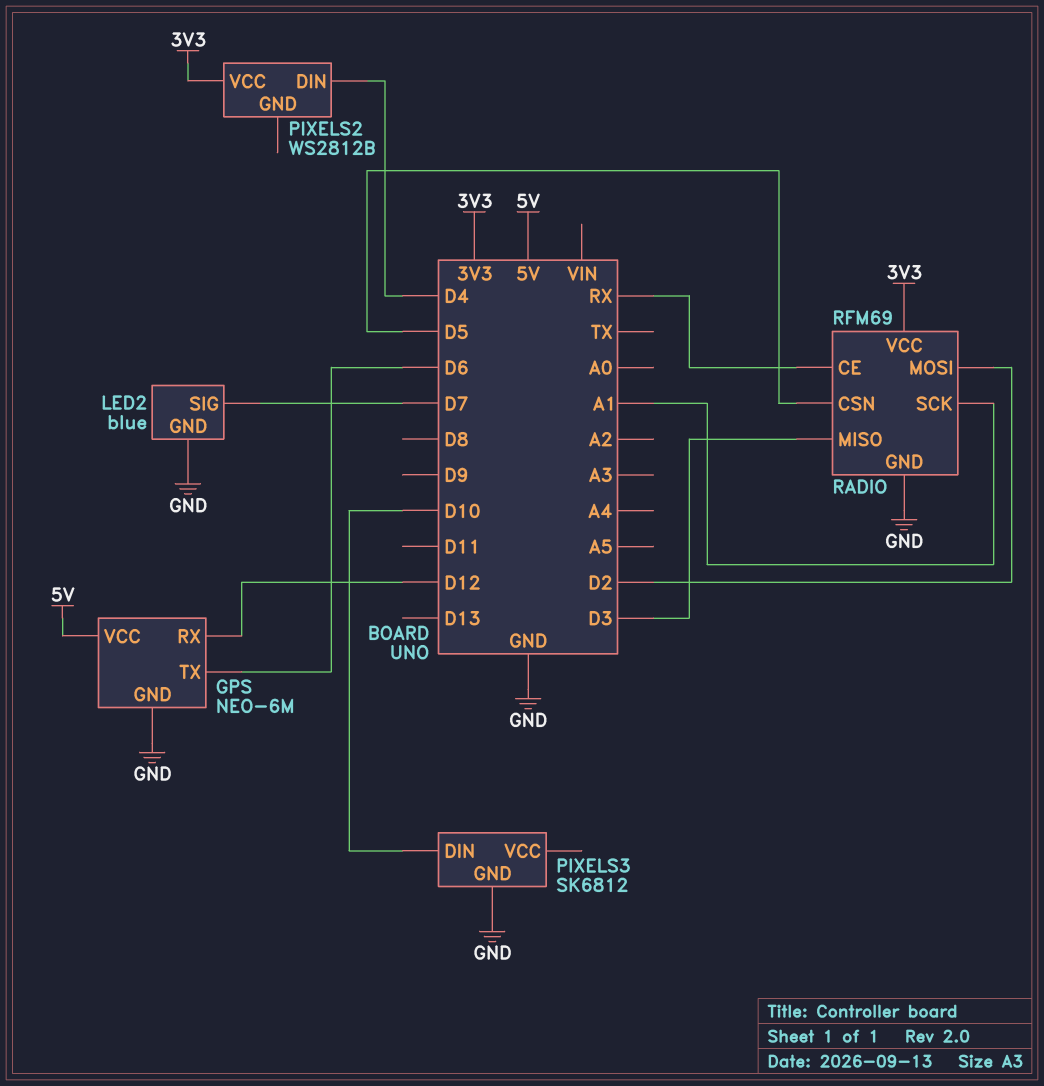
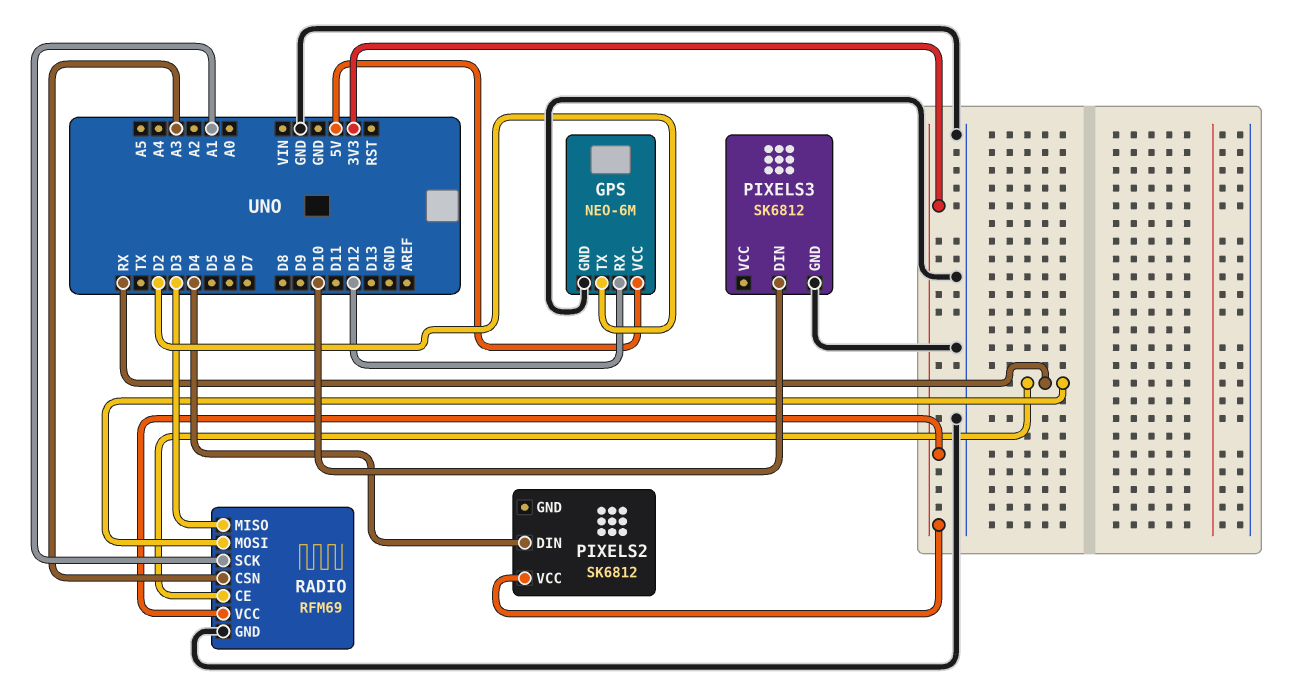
GPS pin TX: D6 -> D2
LED2: blue -> none
LED2 pin GND: GND -> none
LED2 pin SIG: D7 -> none
PIXELS2: WS2812B -> SK6812
RADIO pin CSN: D5 -> A3
RADIO pin MOSI: D2 -> RX

